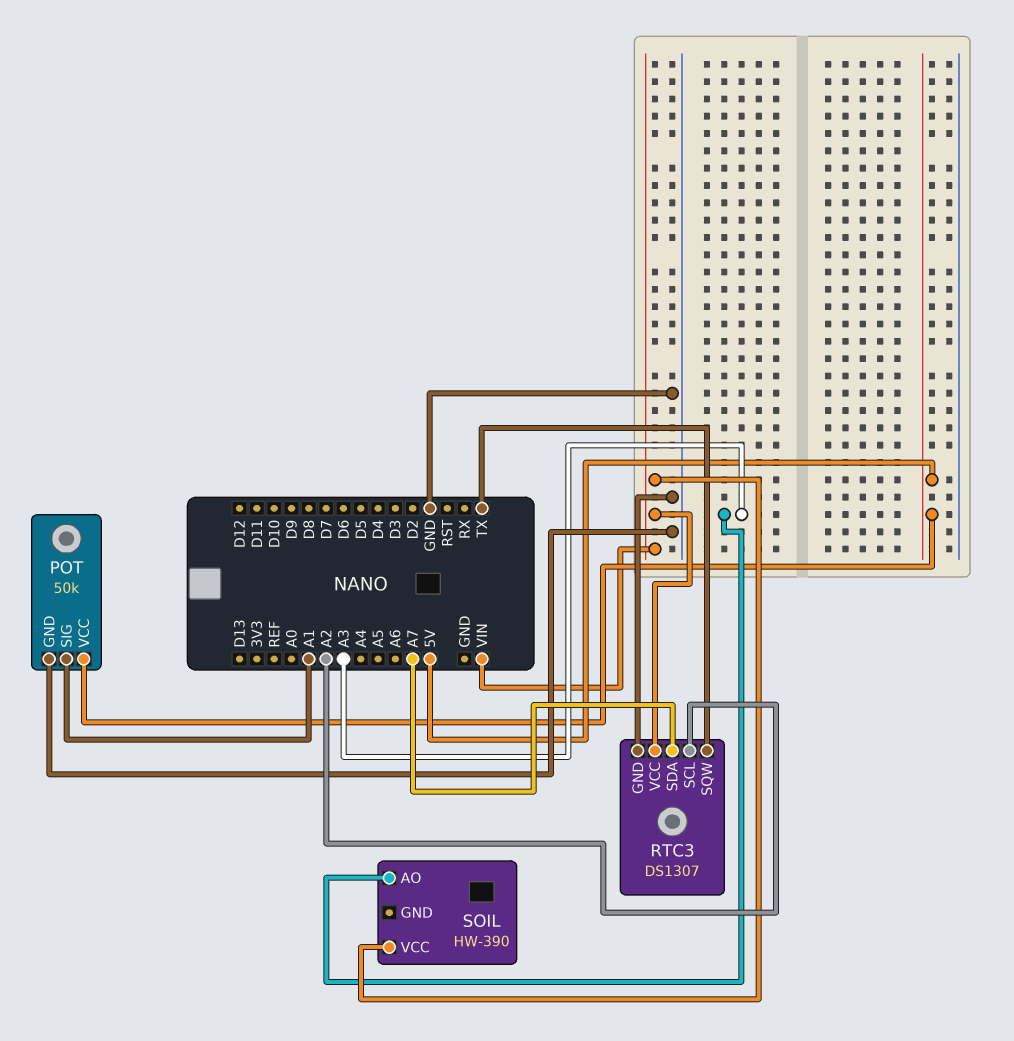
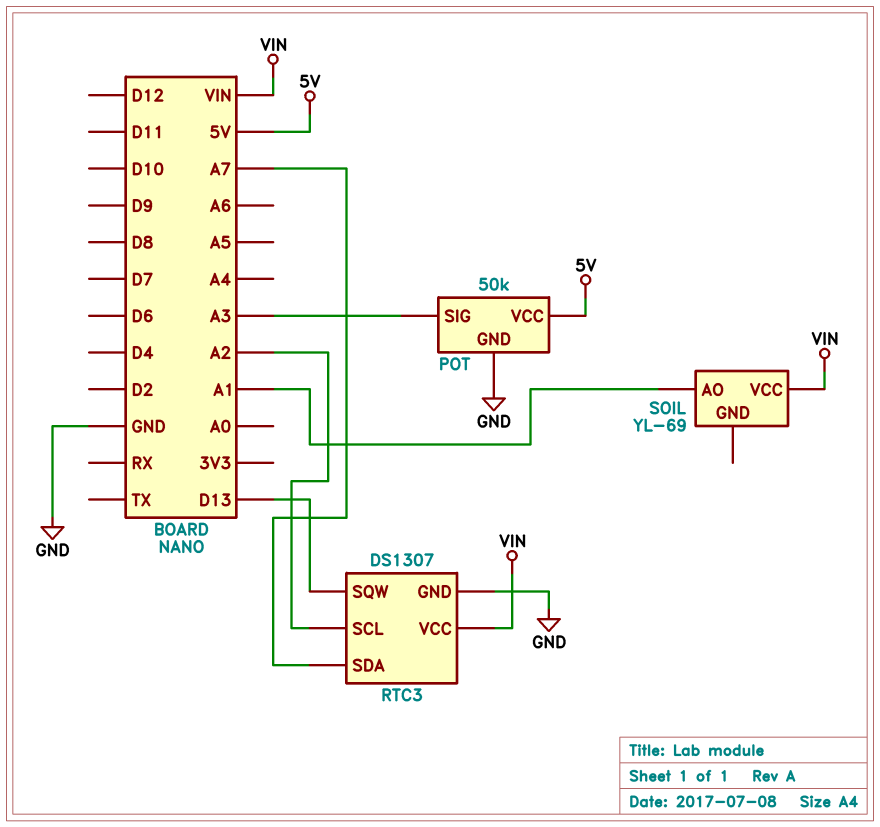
POT pin SIG: A1 -> A3
RTC3 pin SQW: TX -> D13
SOIL: HW-390 -> YL-69
SOIL pin AO: A3 -> A1

